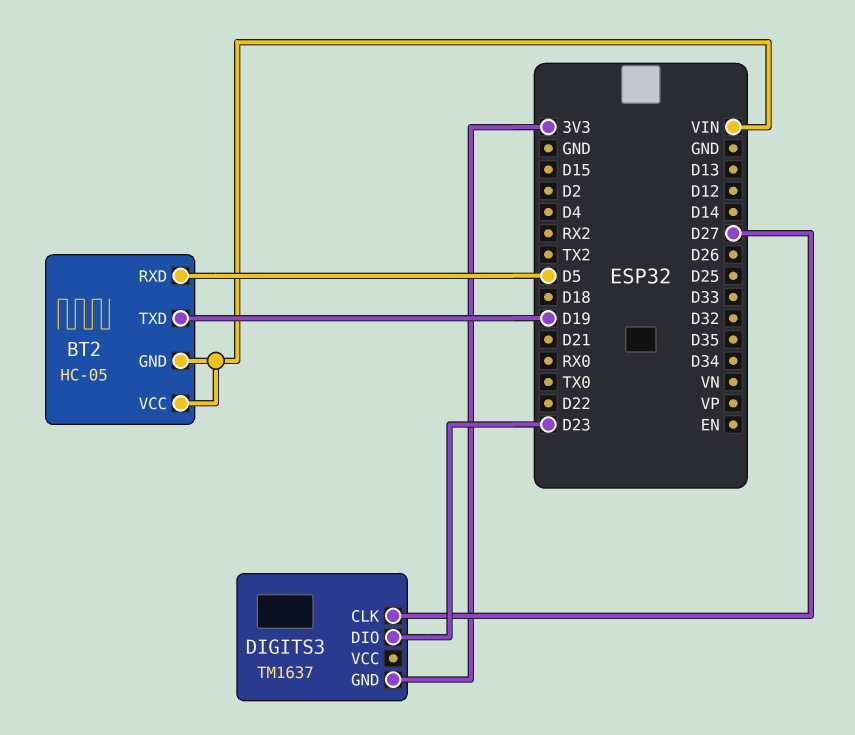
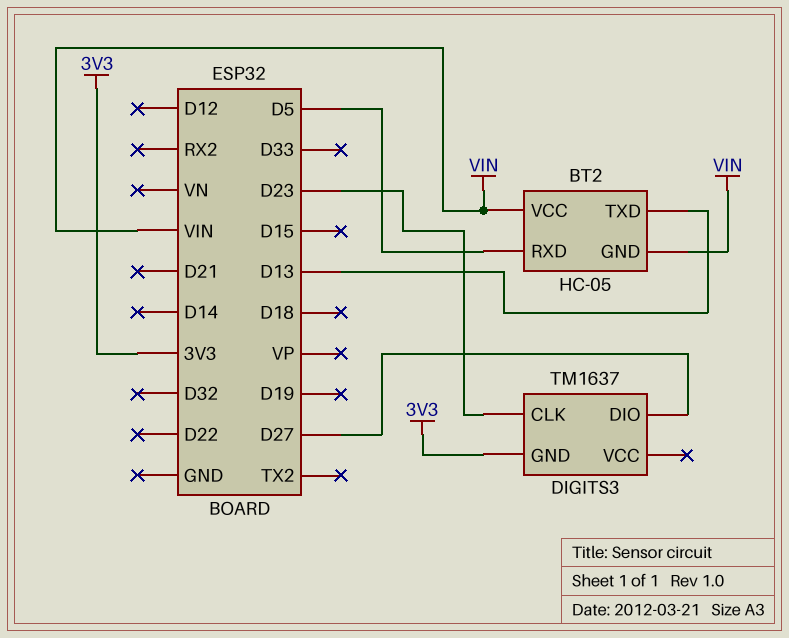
BT2 pin TXD: D19 -> D13
DIGITS3 pin CLK: D27 -> D23
DIGITS3 pin DIO: D23 -> D27

